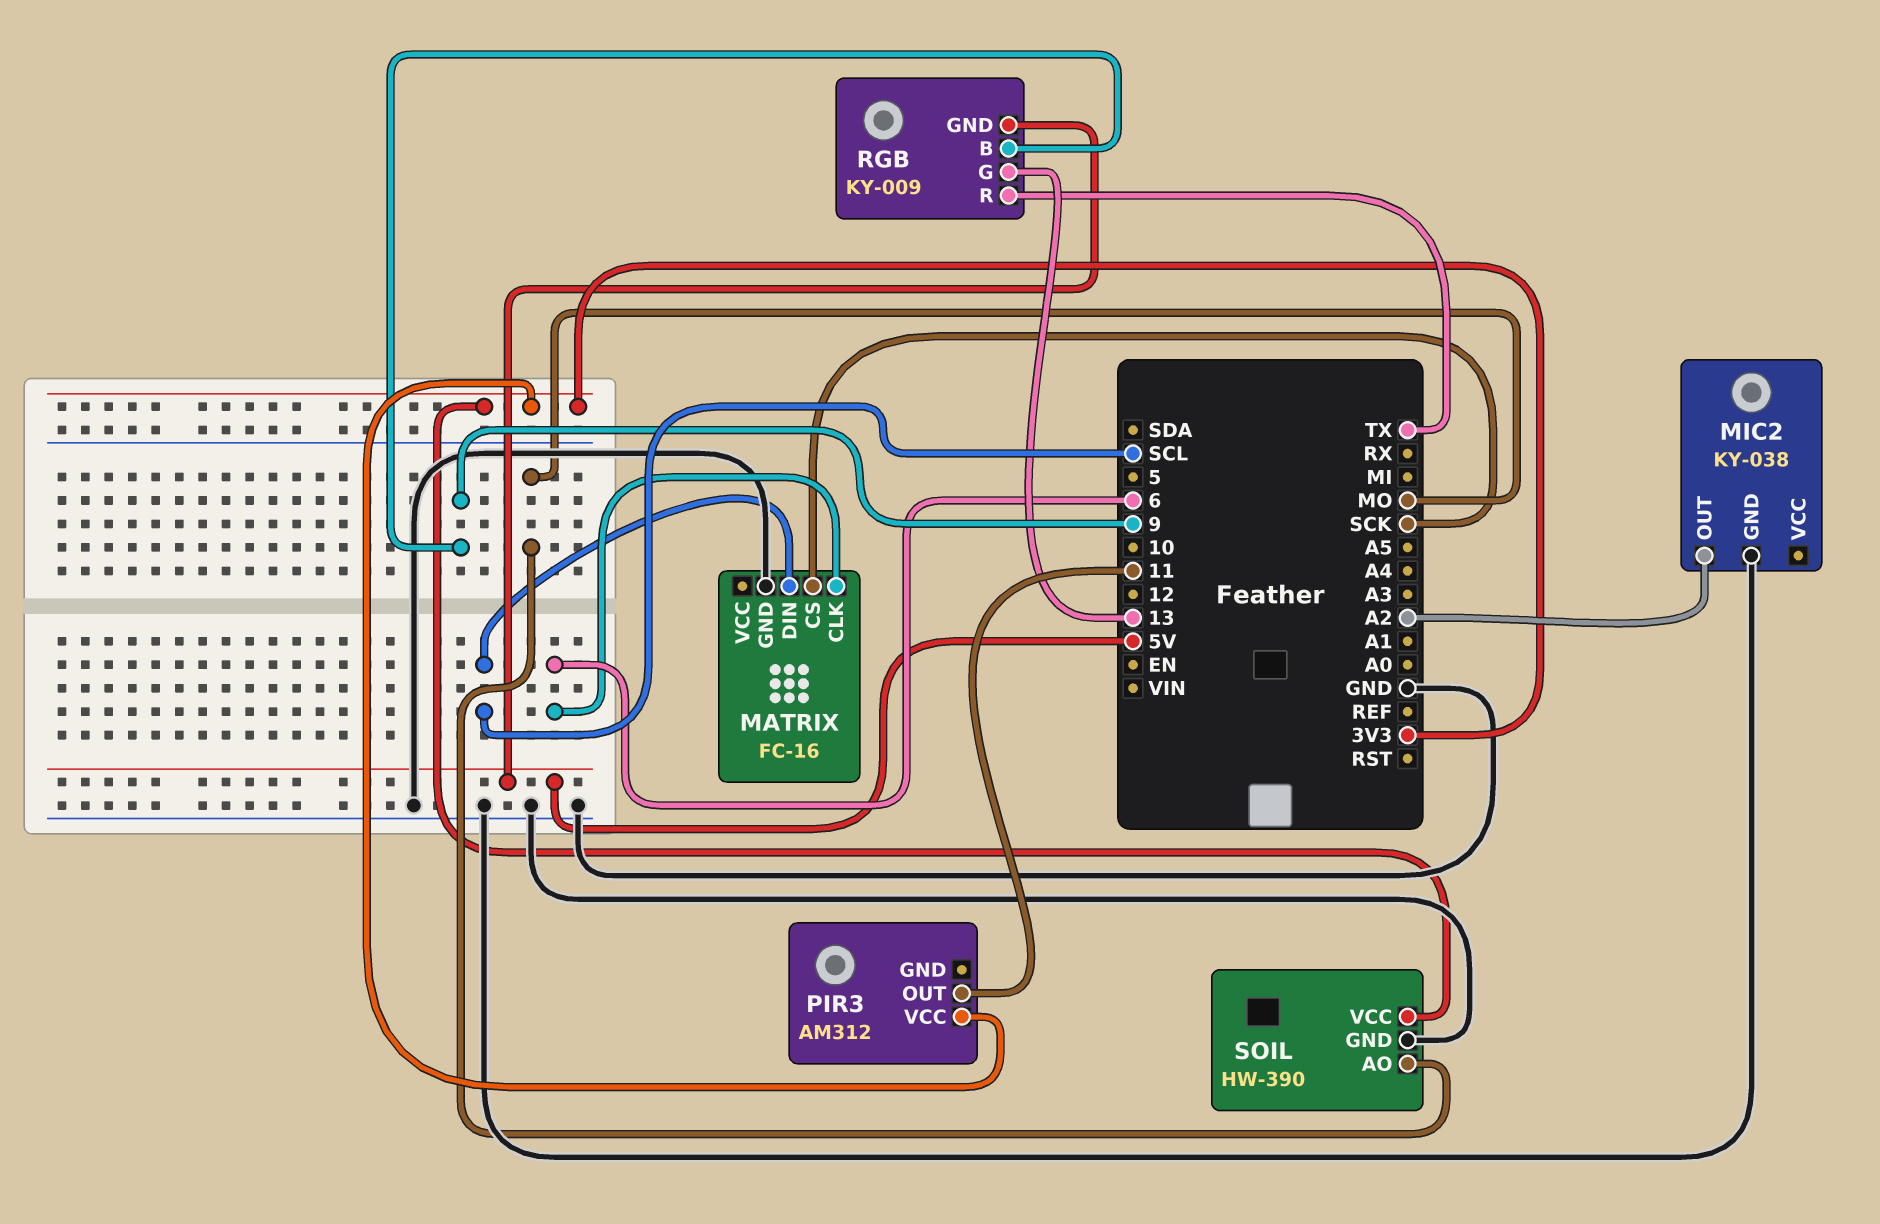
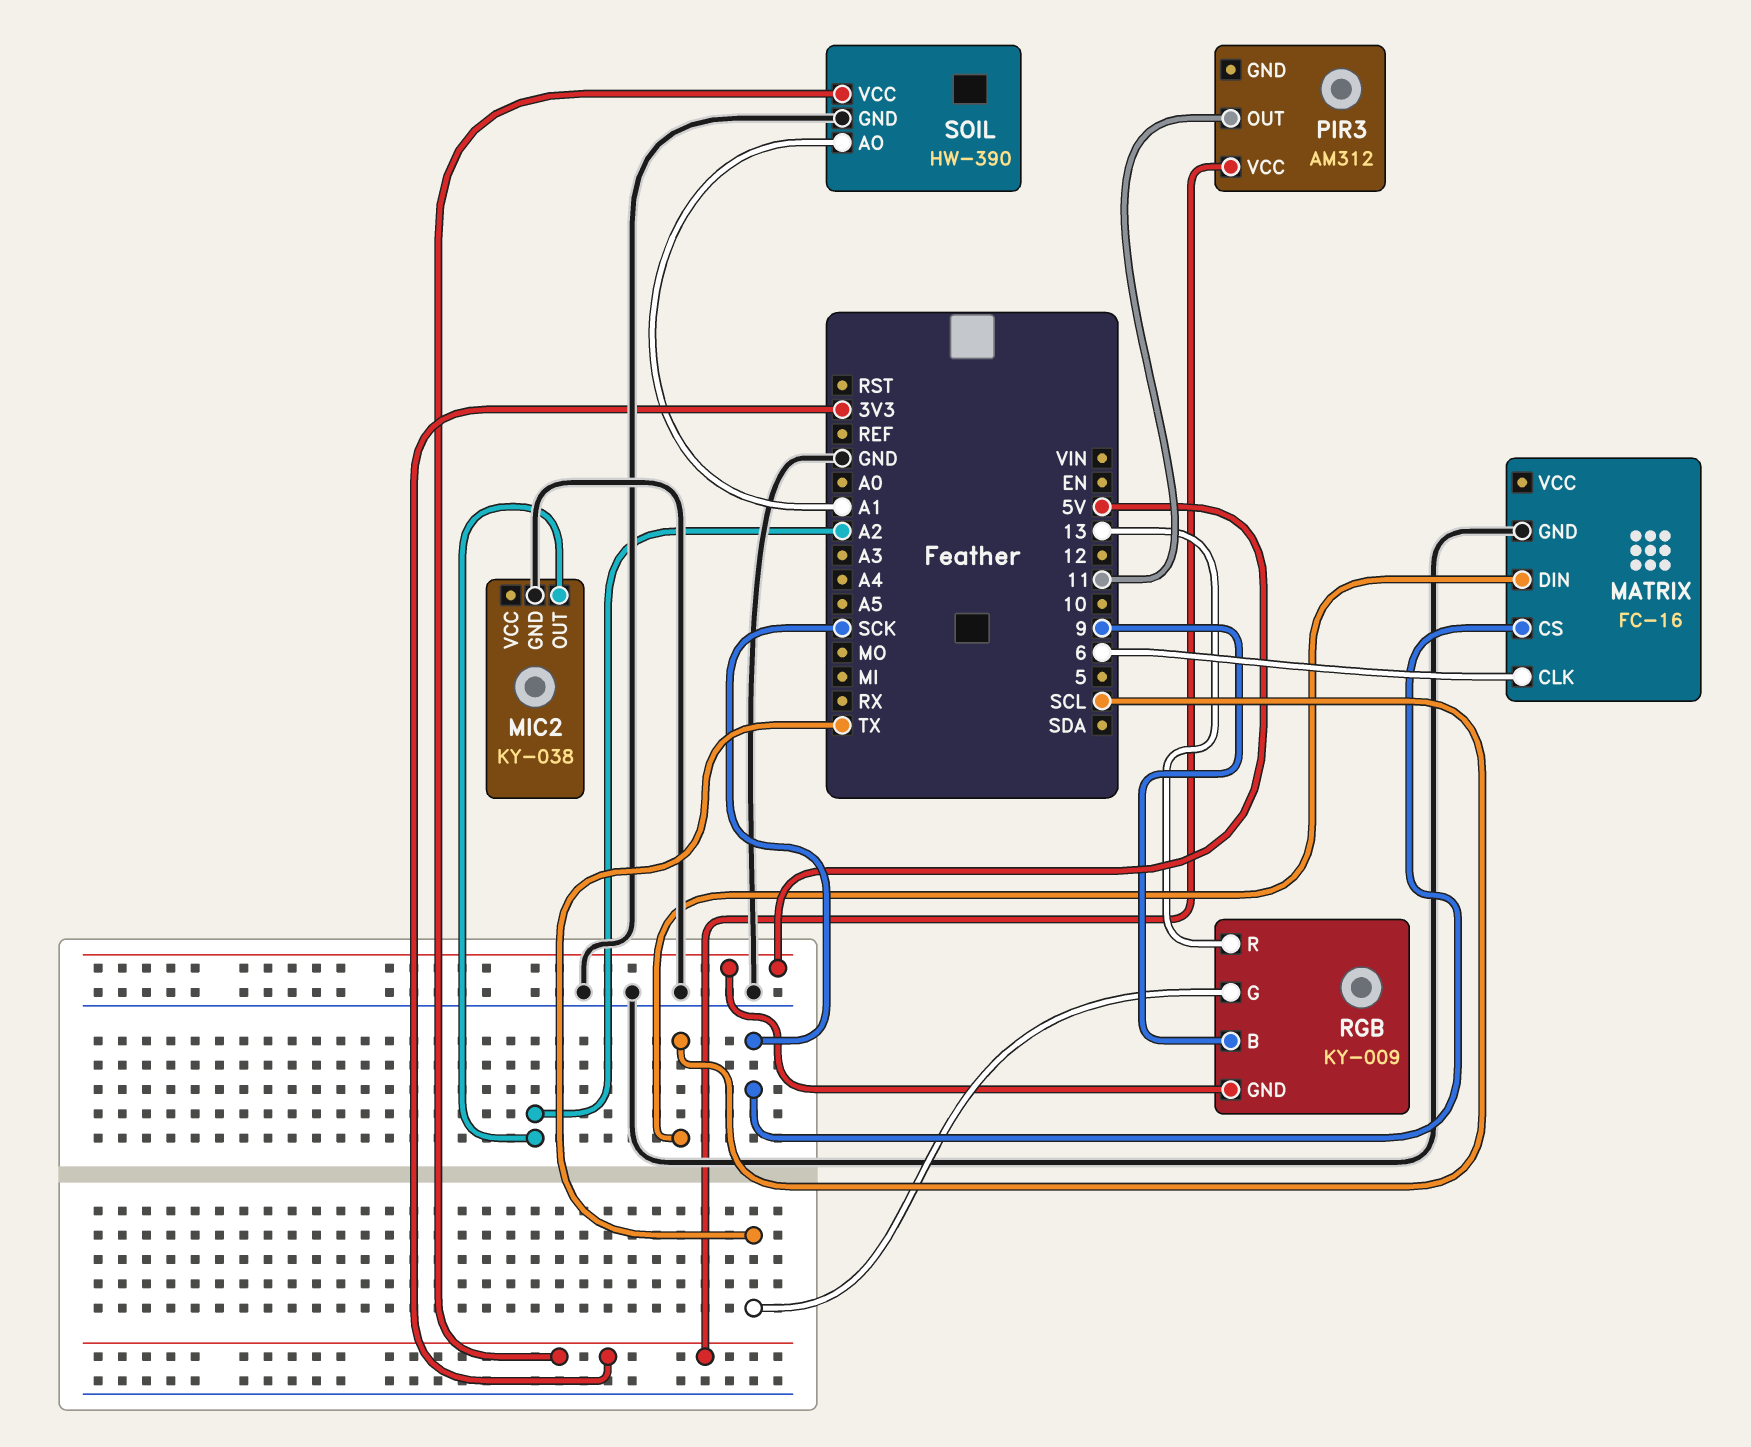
RGB pin G: 13 -> TX
RGB pin R: TX -> 13
SOIL pin AO: MO -> A1

